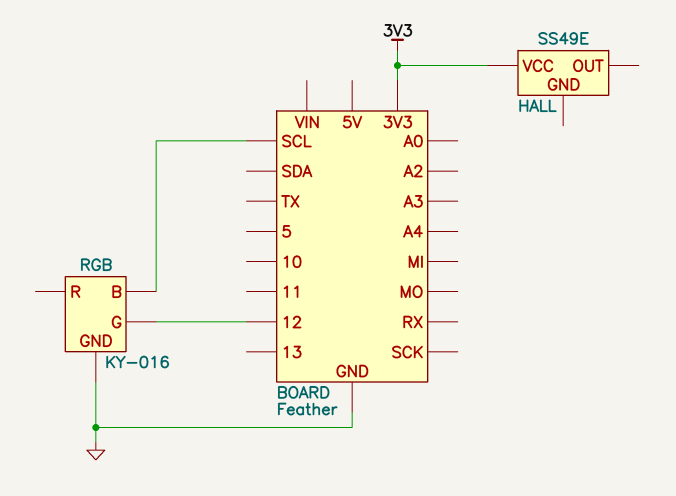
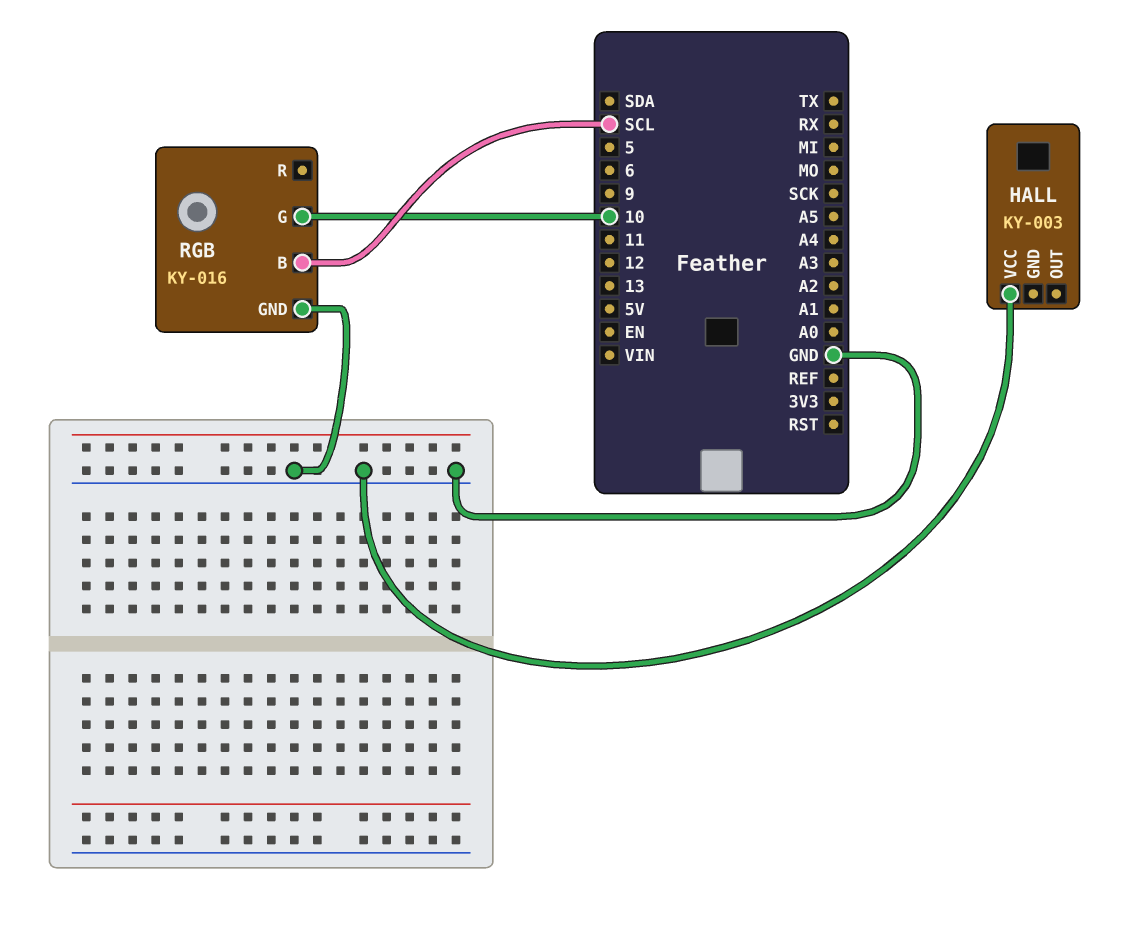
HALL: SS49E -> KY-003
HALL pin VCC: 3V3 -> GND
RGB pin G: 12 -> 10

